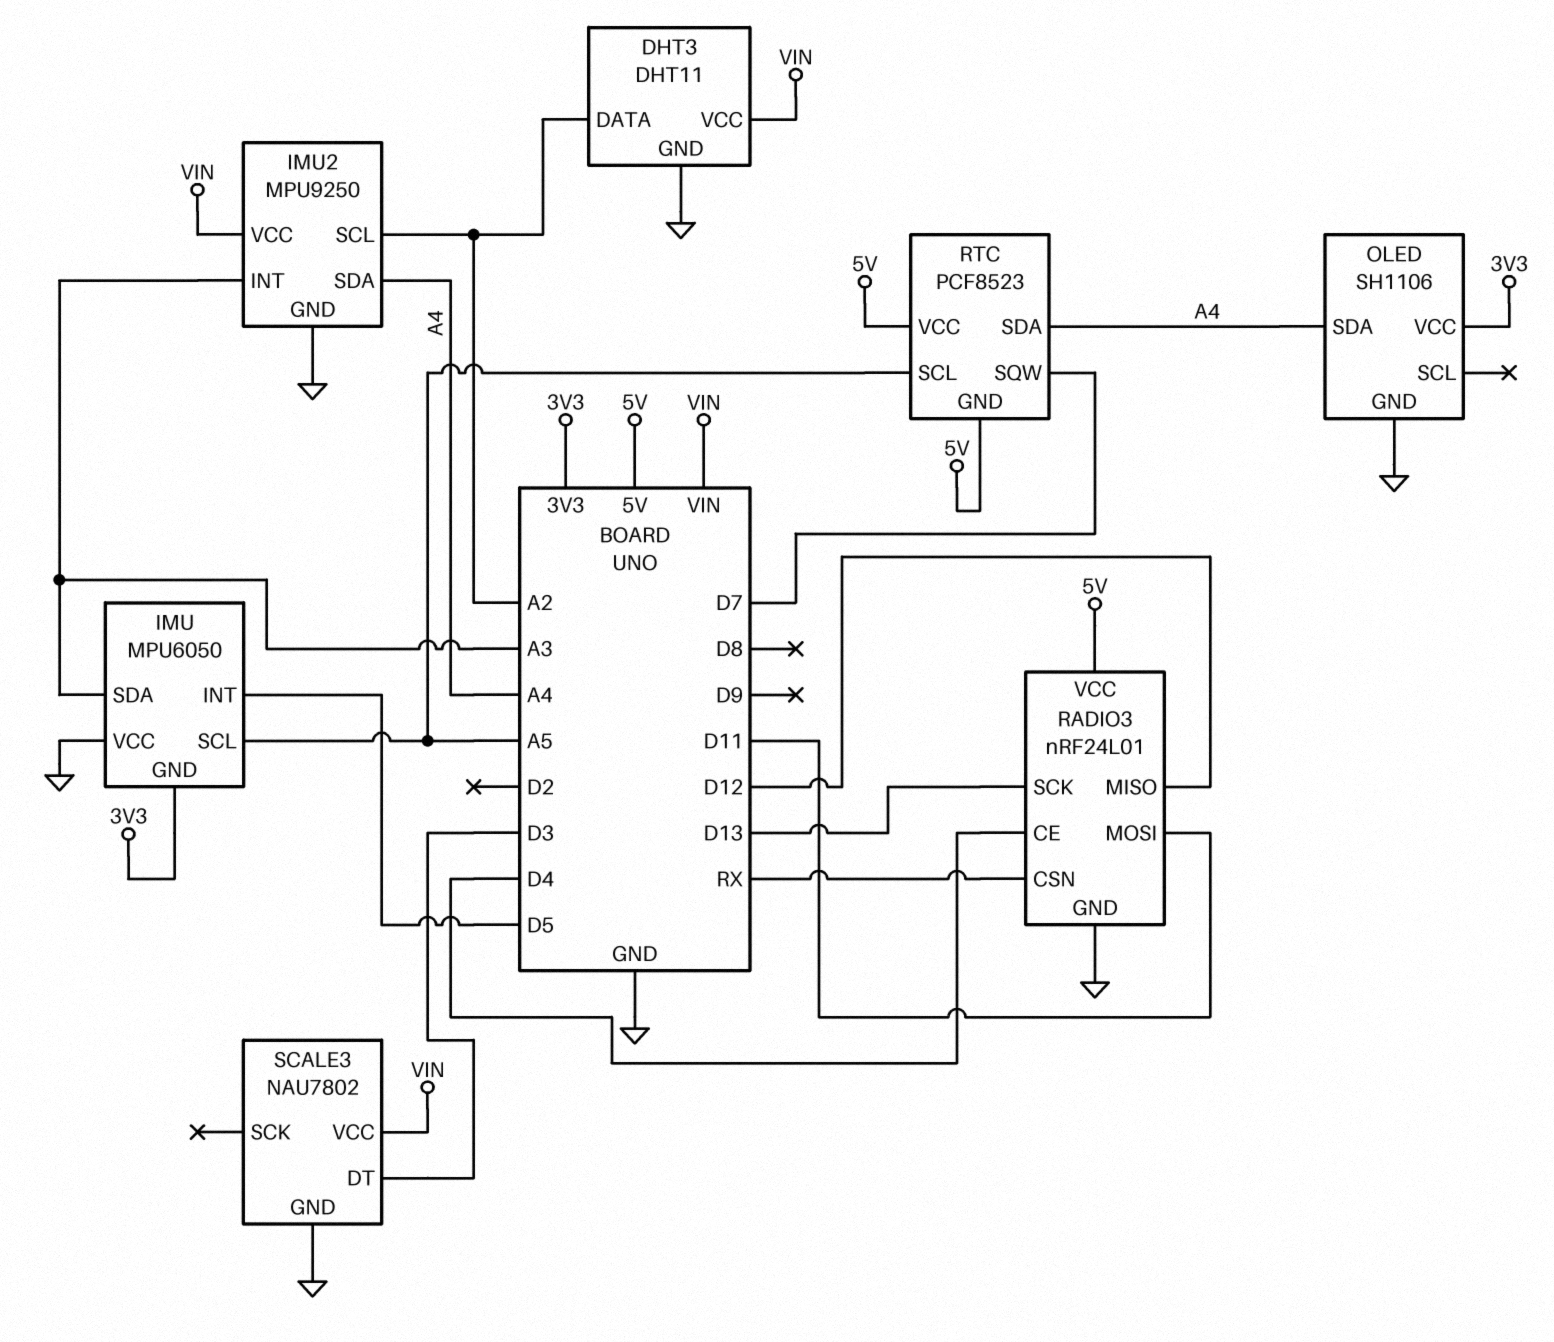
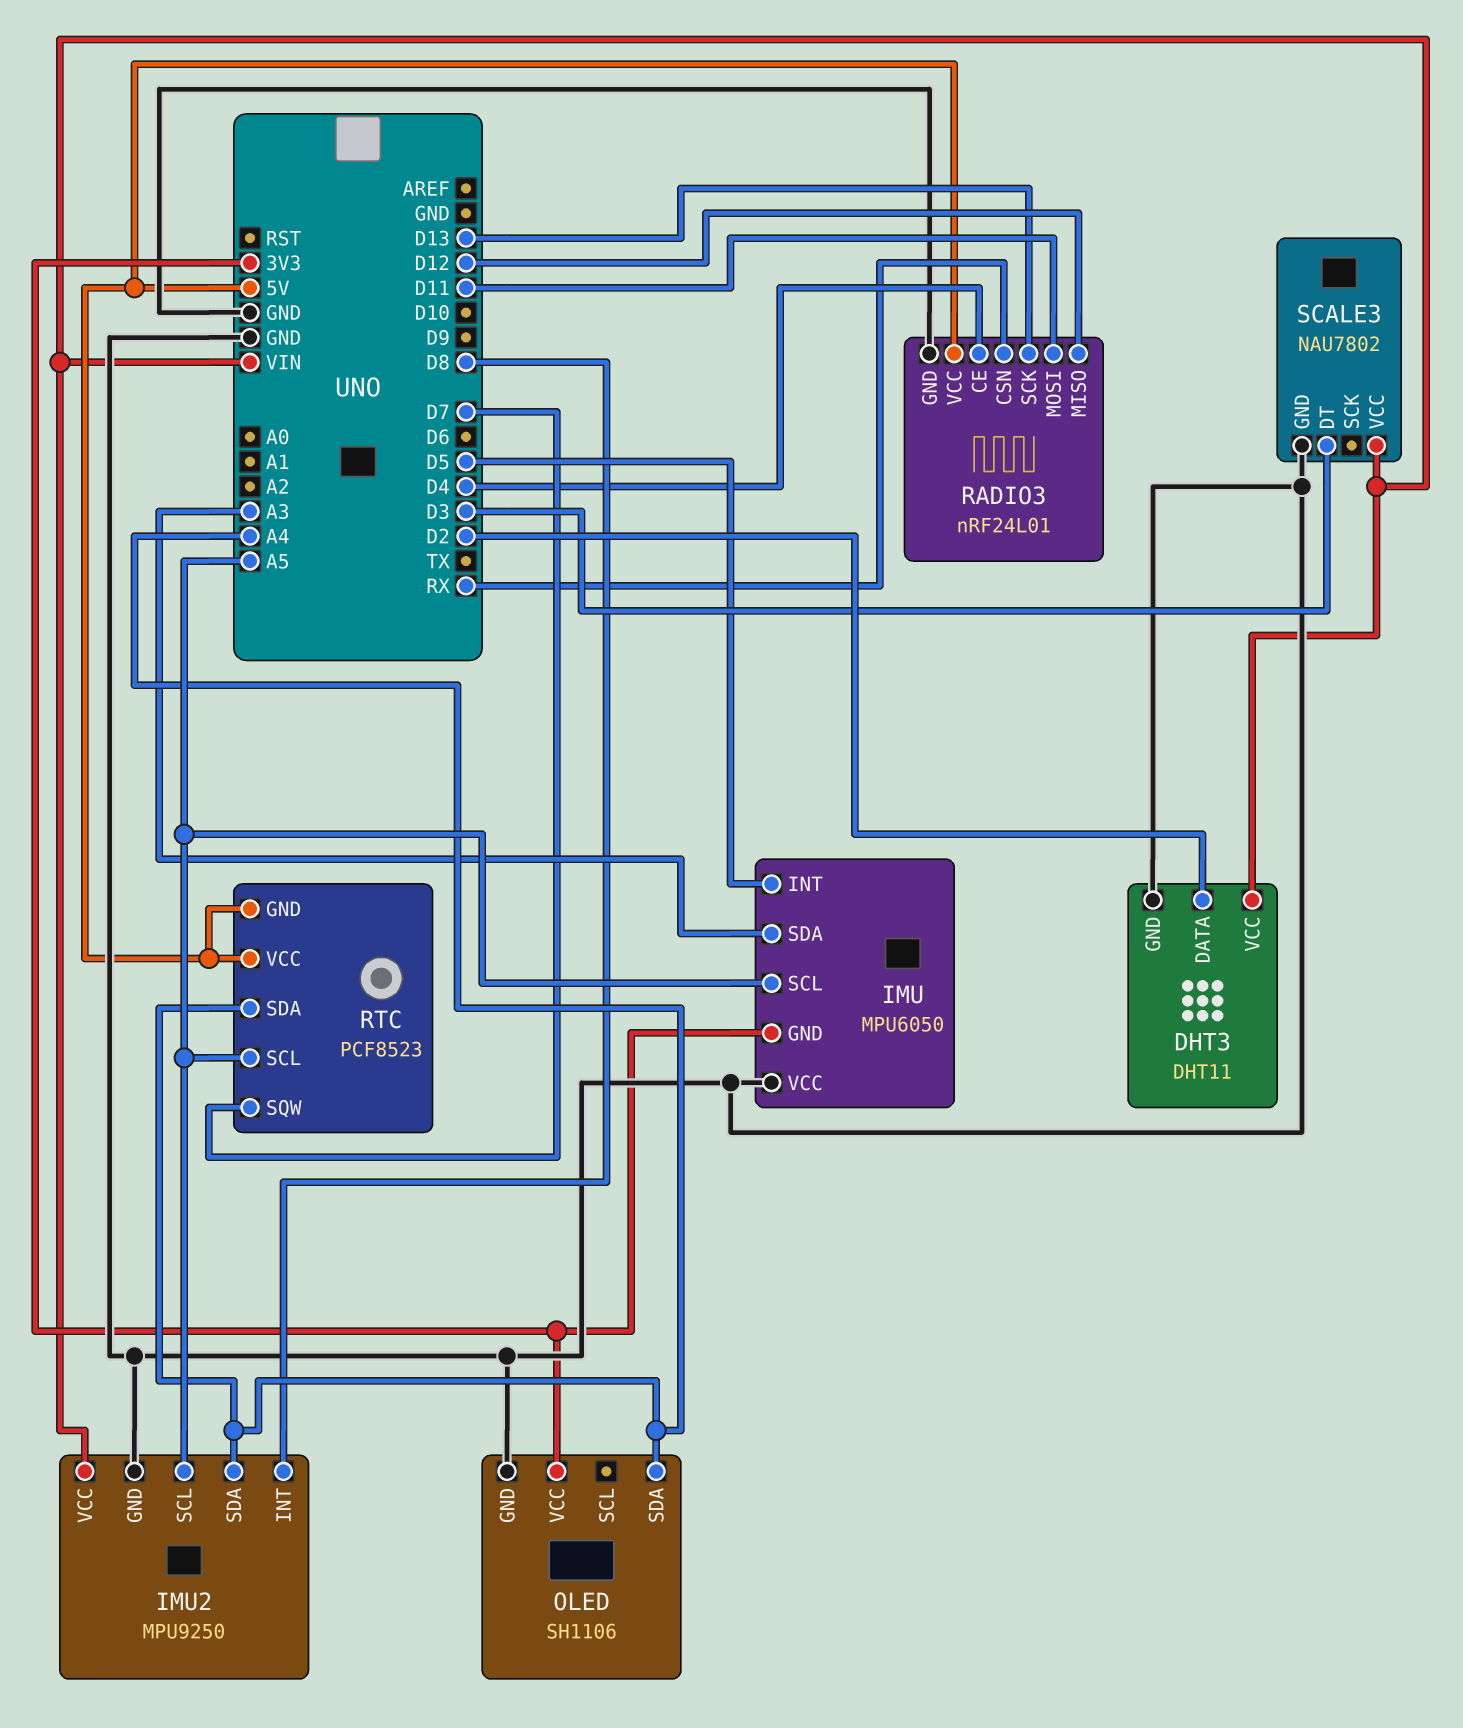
DHT3 pin DATA: A2 -> D2
IMU2 pin INT: A3 -> D8
IMU2 pin SCL: A2 -> A5

